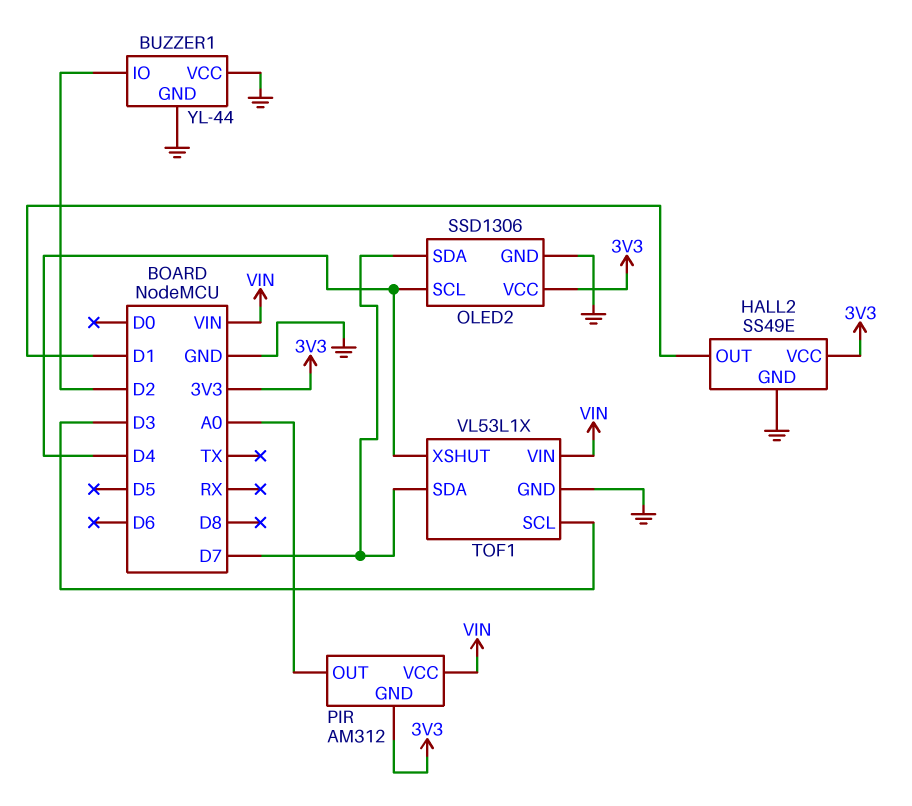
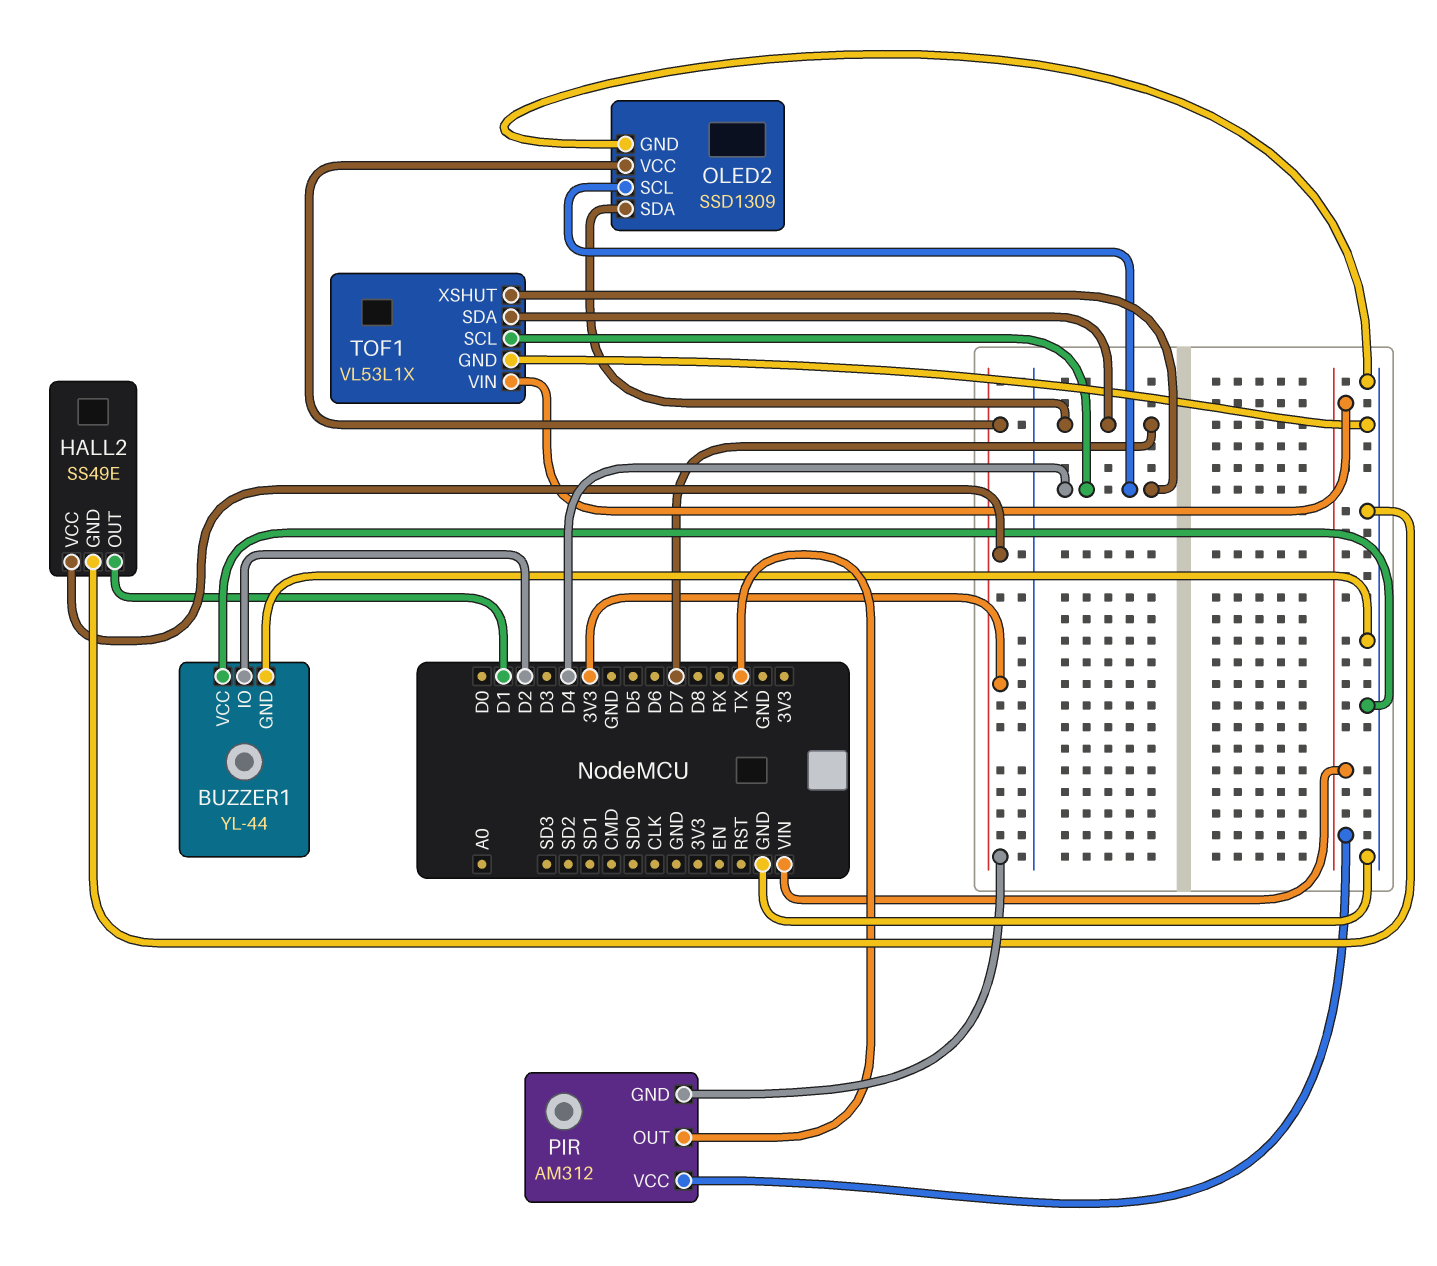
OLED2: SSD1306 -> SSD1309
PIR pin OUT: A0 -> TX
TOF1 pin SCL: D3 -> D4

